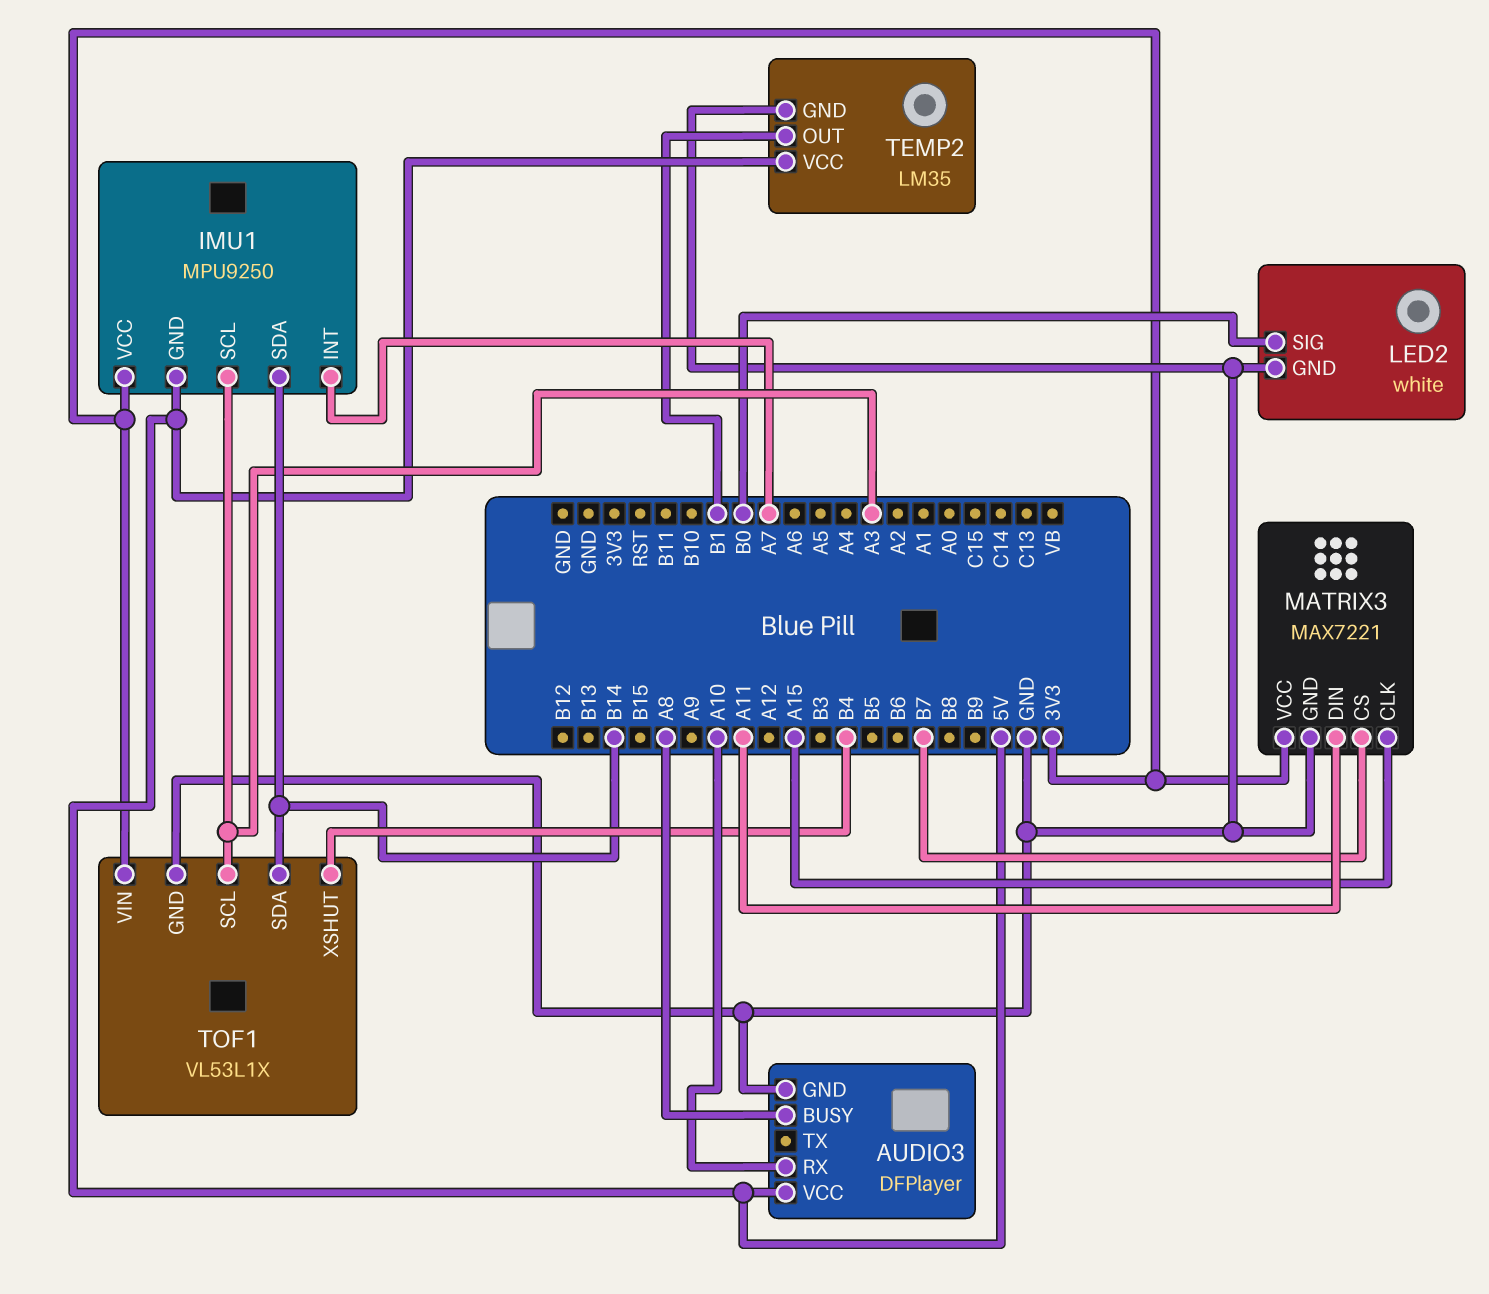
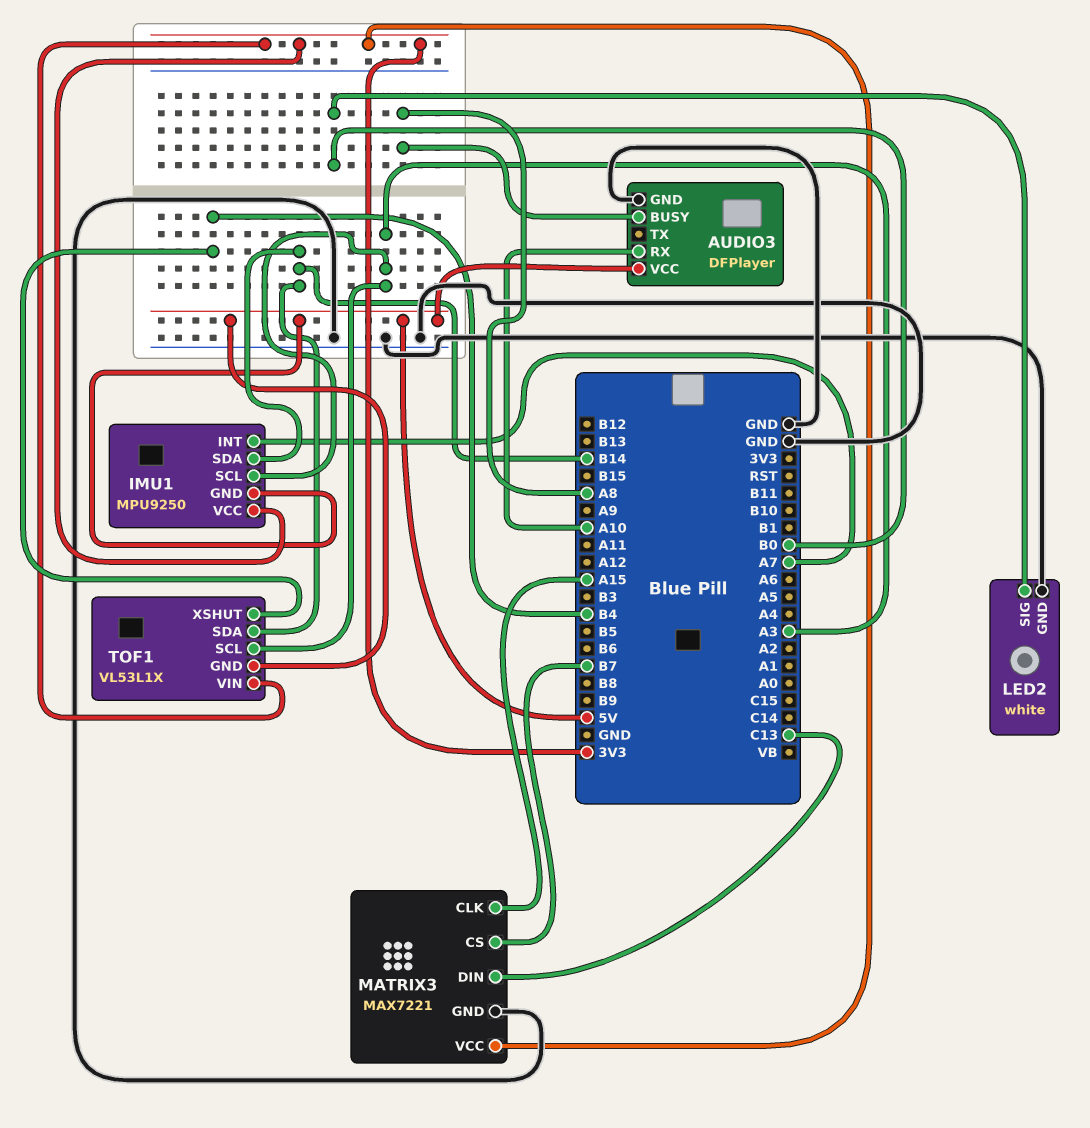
MATRIX3 pin DIN: A11 -> C13
TEMP2: LM35 -> none
TEMP2 pin GND: GND -> none
TEMP2 pin OUT: B1 -> none
TEMP2 pin VCC: 5V -> none
TOF1 pin GND: GND -> 5V

